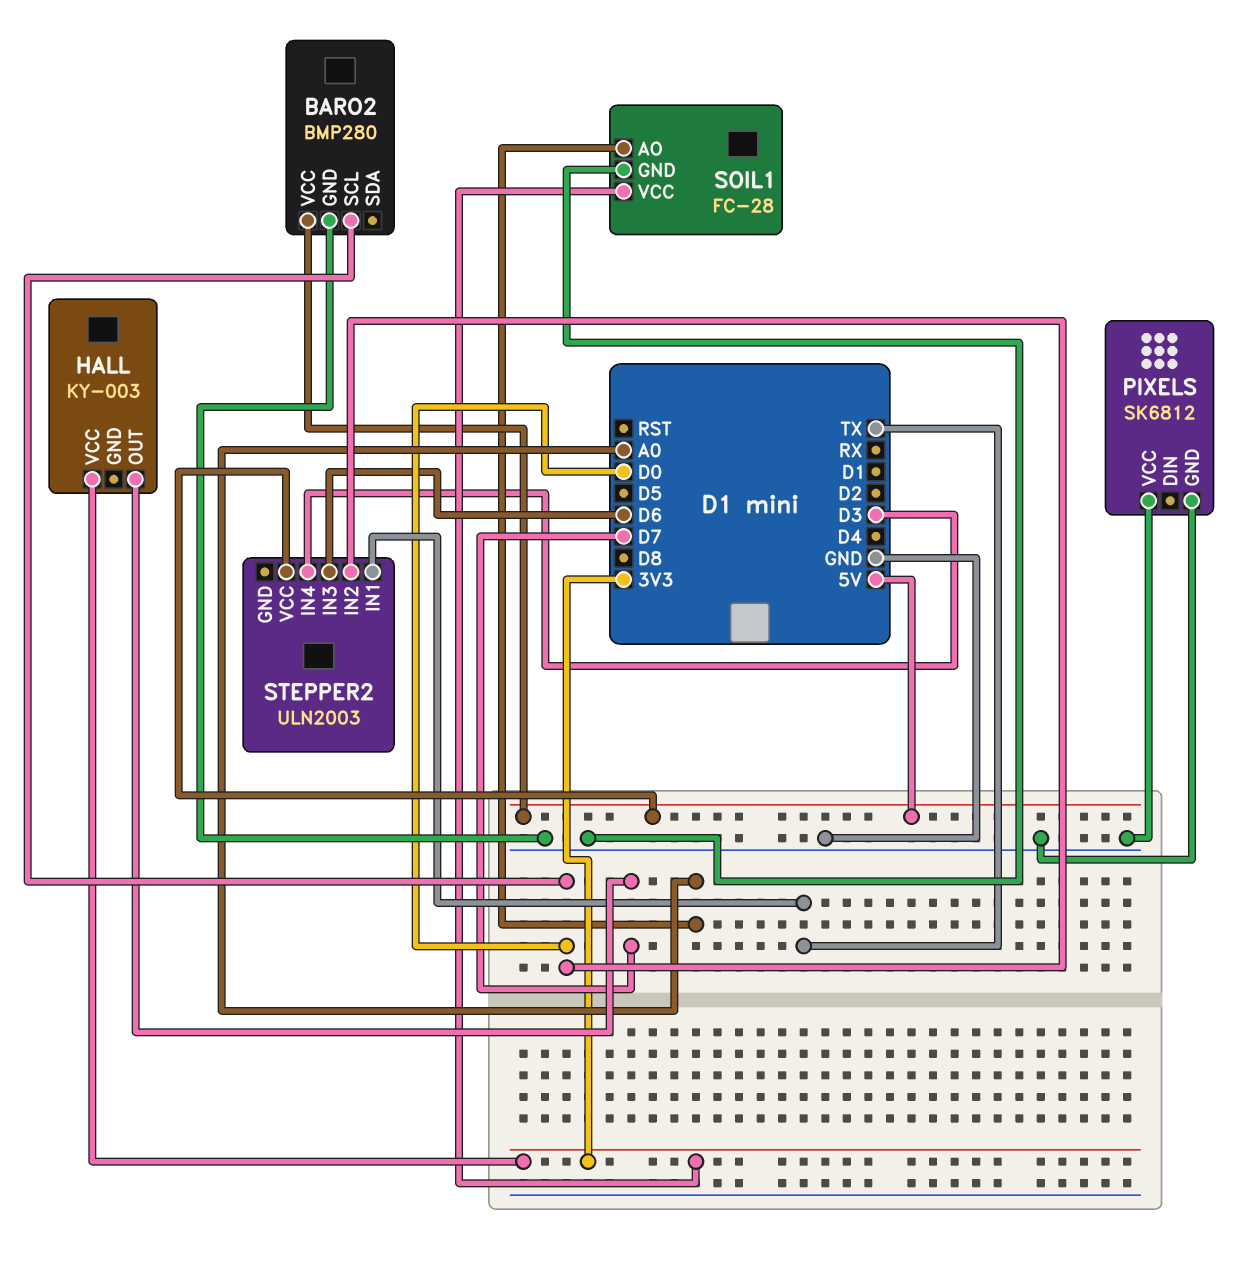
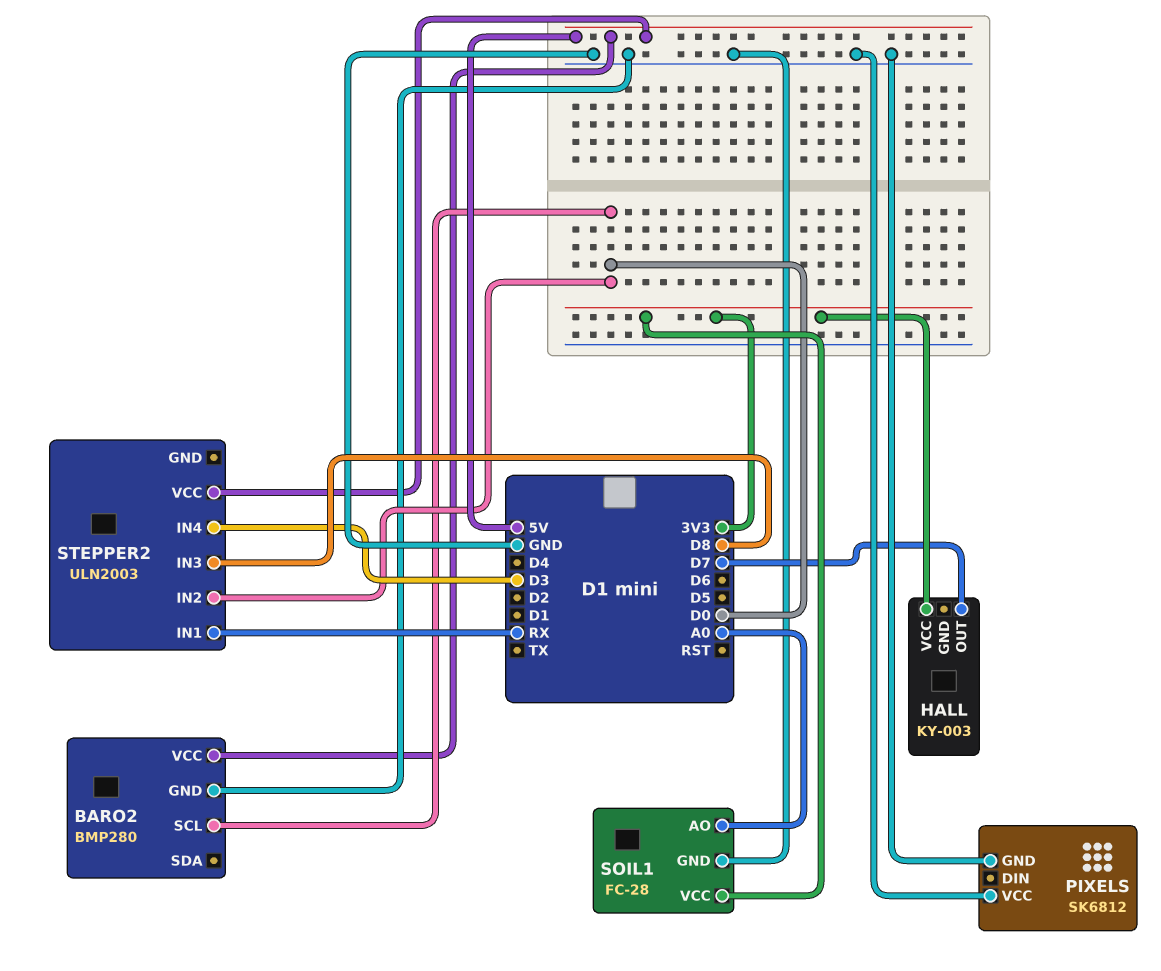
STEPPER2 pin IN1: TX -> RX
STEPPER2 pin IN3: D6 -> D8

